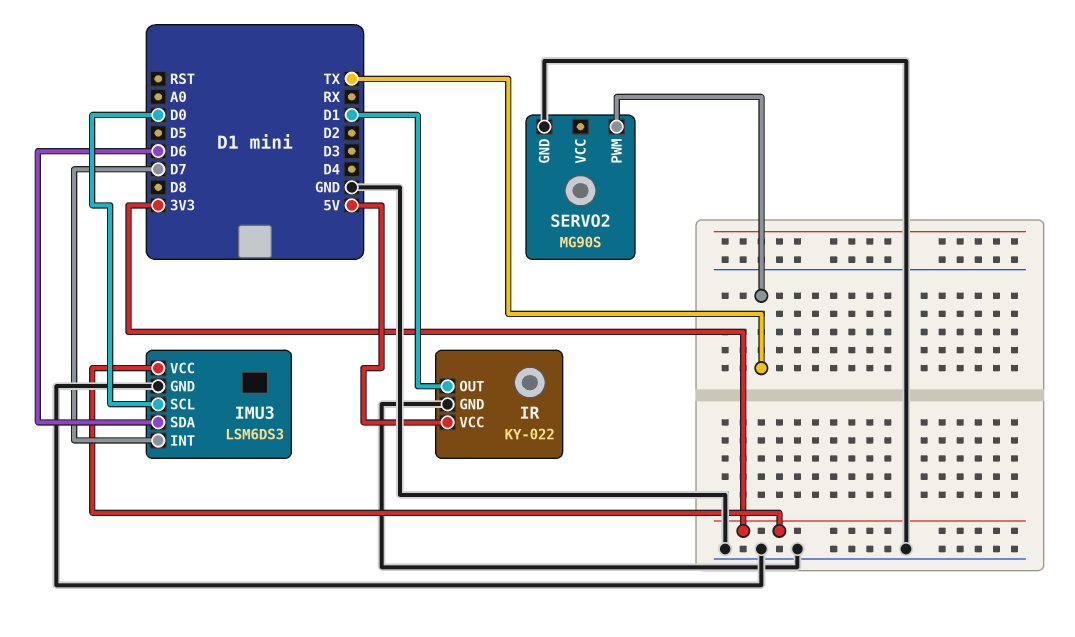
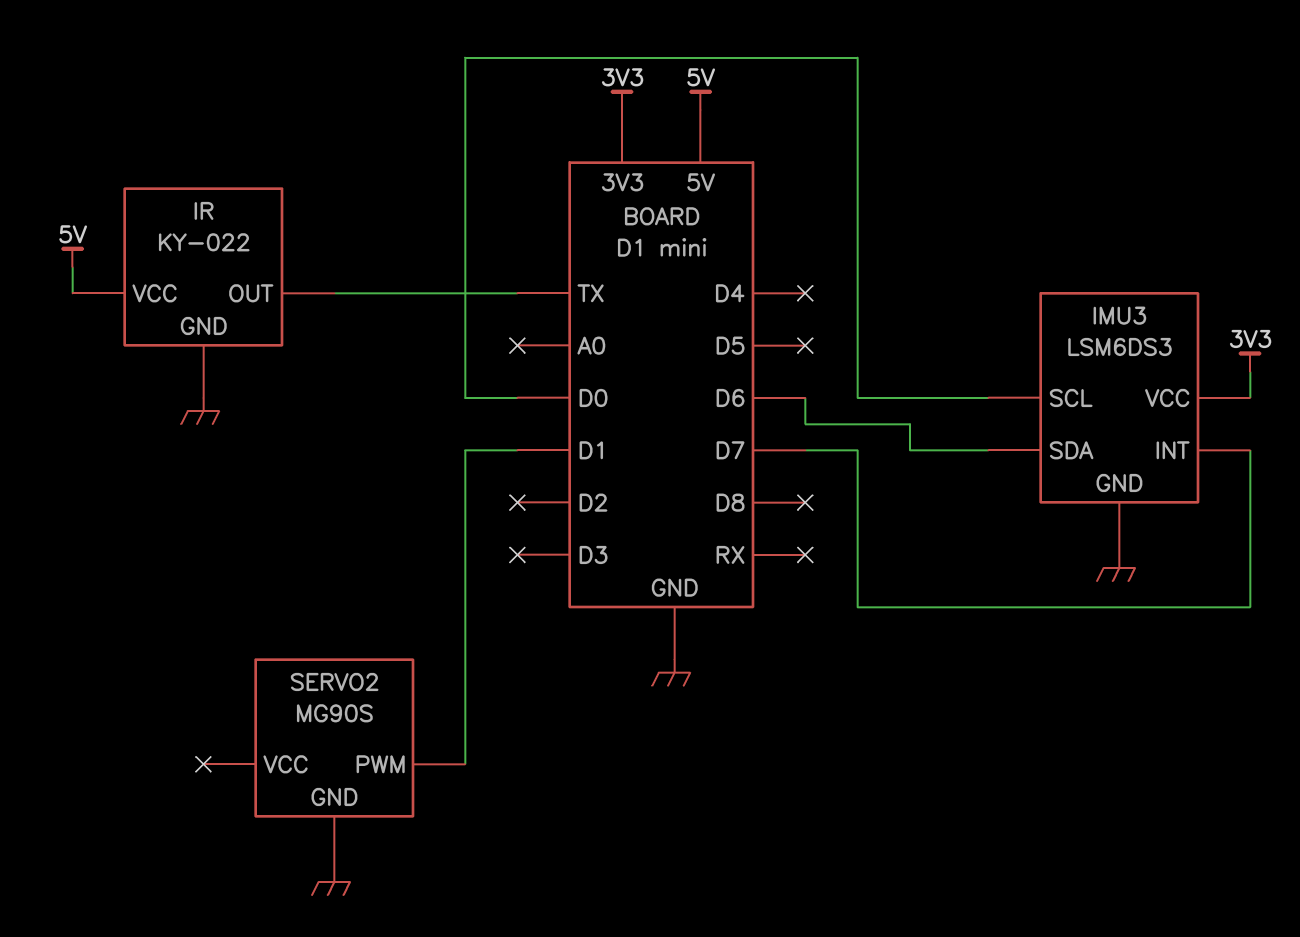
IR pin OUT: D1 -> TX
SERVO2 pin PWM: TX -> D1

